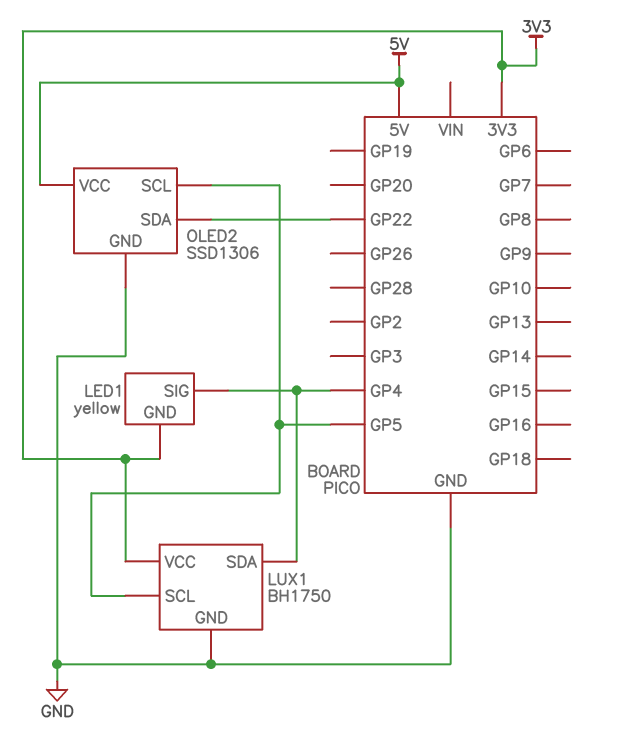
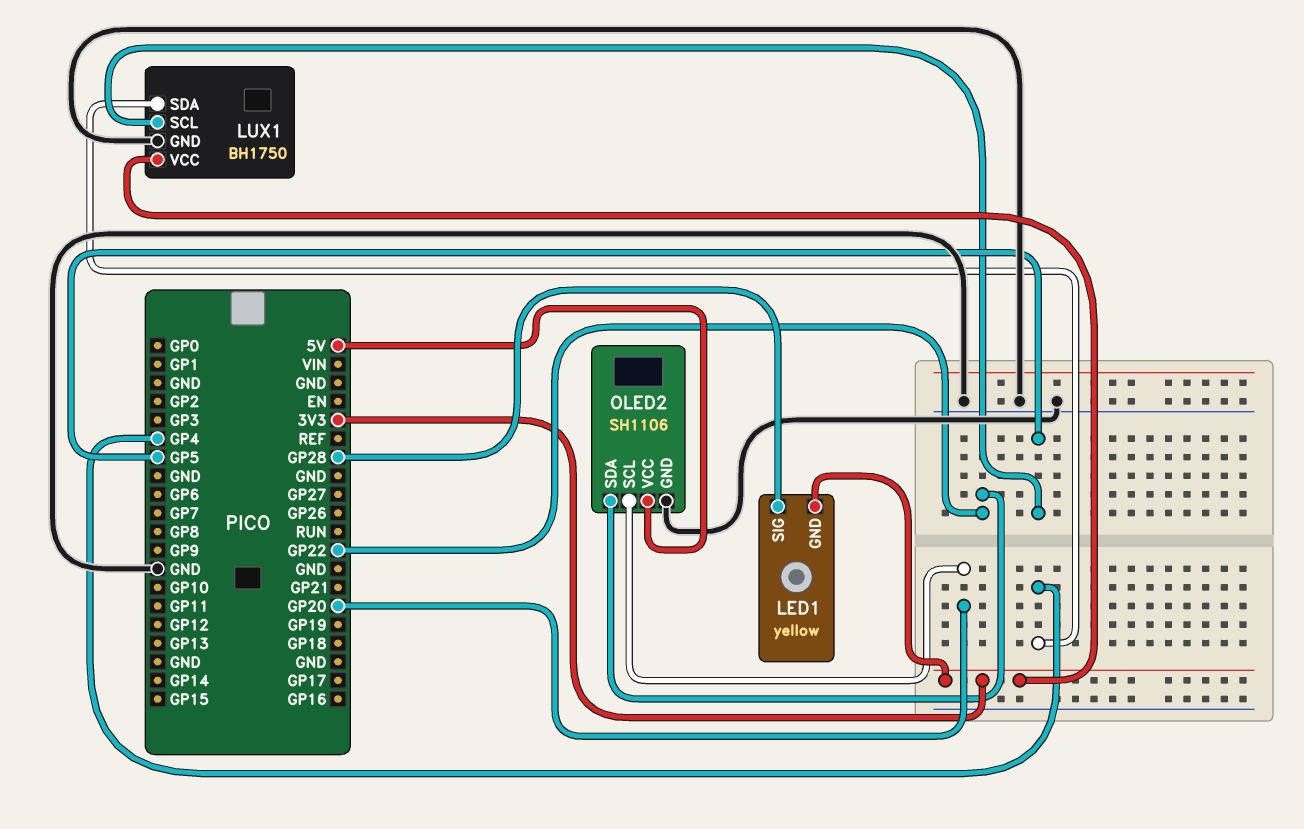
LED1 pin SIG: GP4 -> GP28
OLED2: SSD1306 -> SH1106
OLED2 pin SCL: GP5 -> GP20

